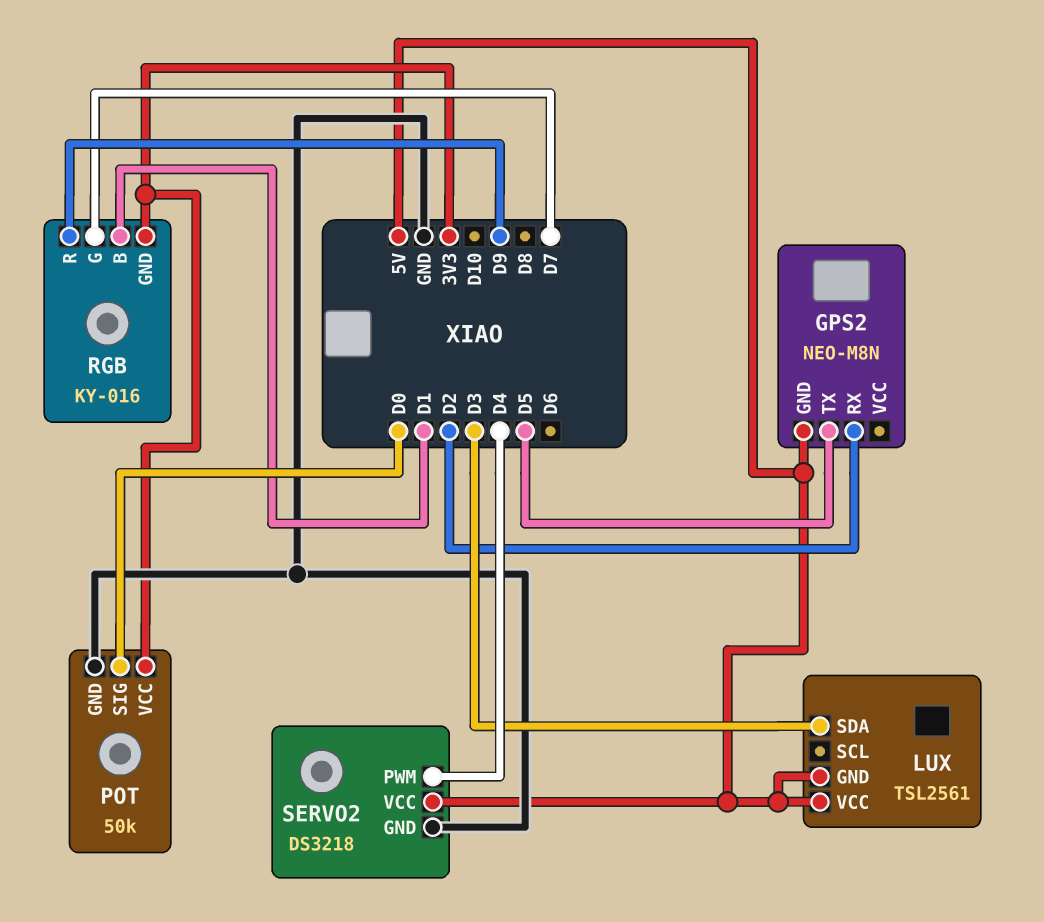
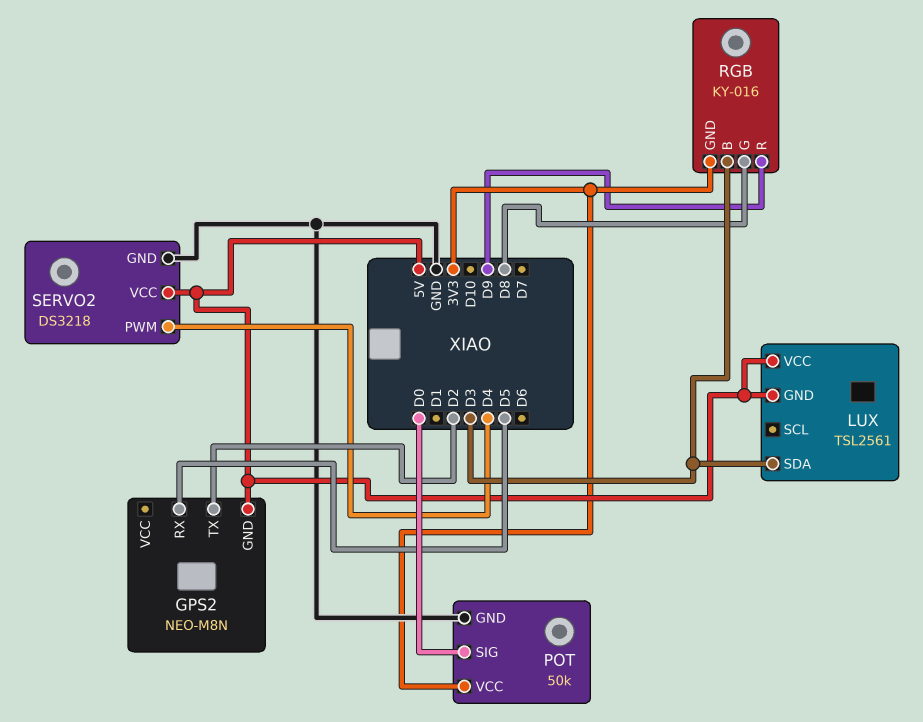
GPS2 pin RX: D2 -> D5
GPS2 pin TX: D5 -> D2
RGB pin B: D1 -> D3
RGB pin G: D7 -> D8

